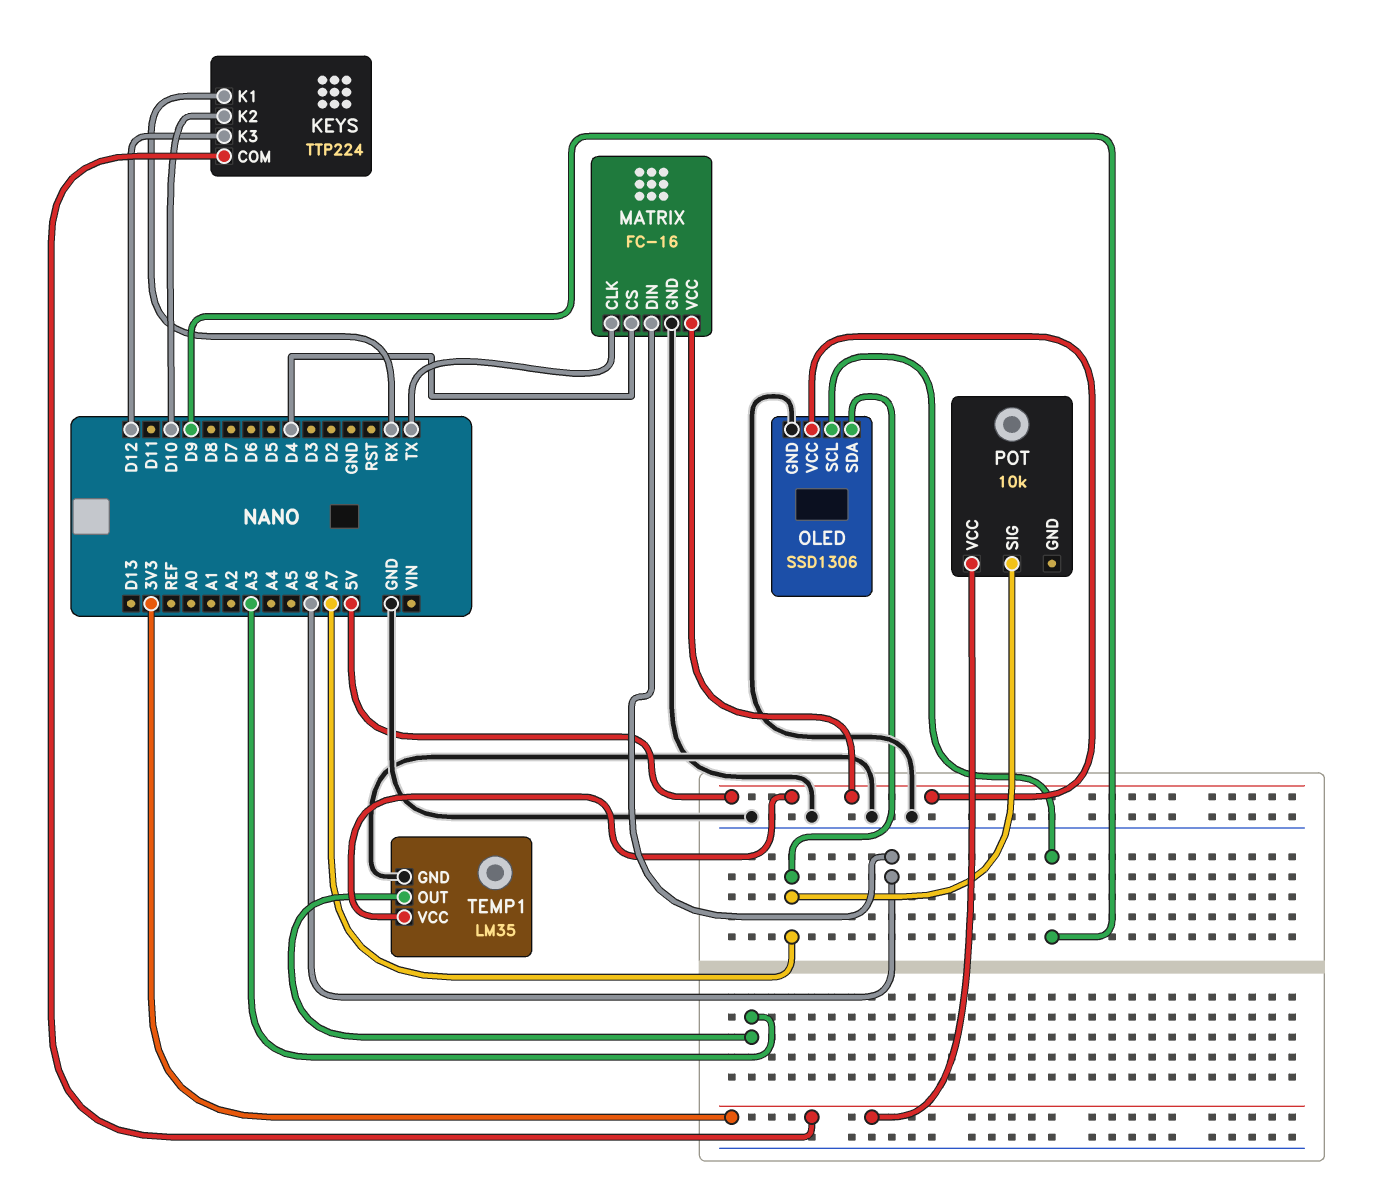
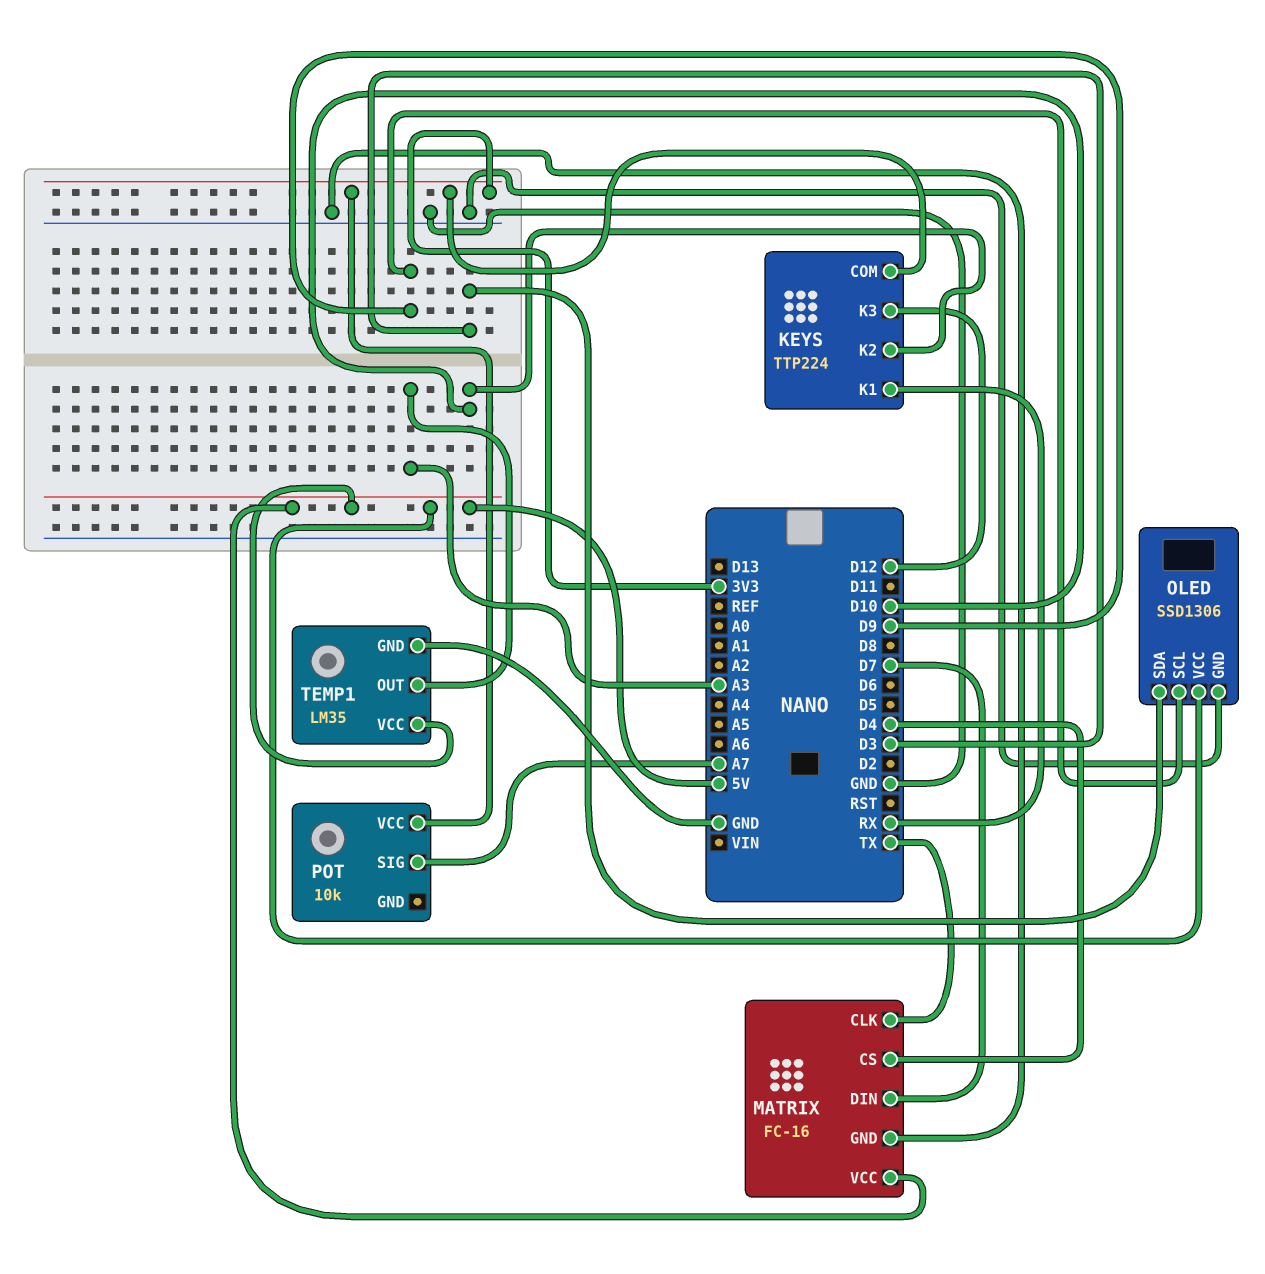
MATRIX pin DIN: A6 -> D7
OLED pin SDA: A7 -> D3

